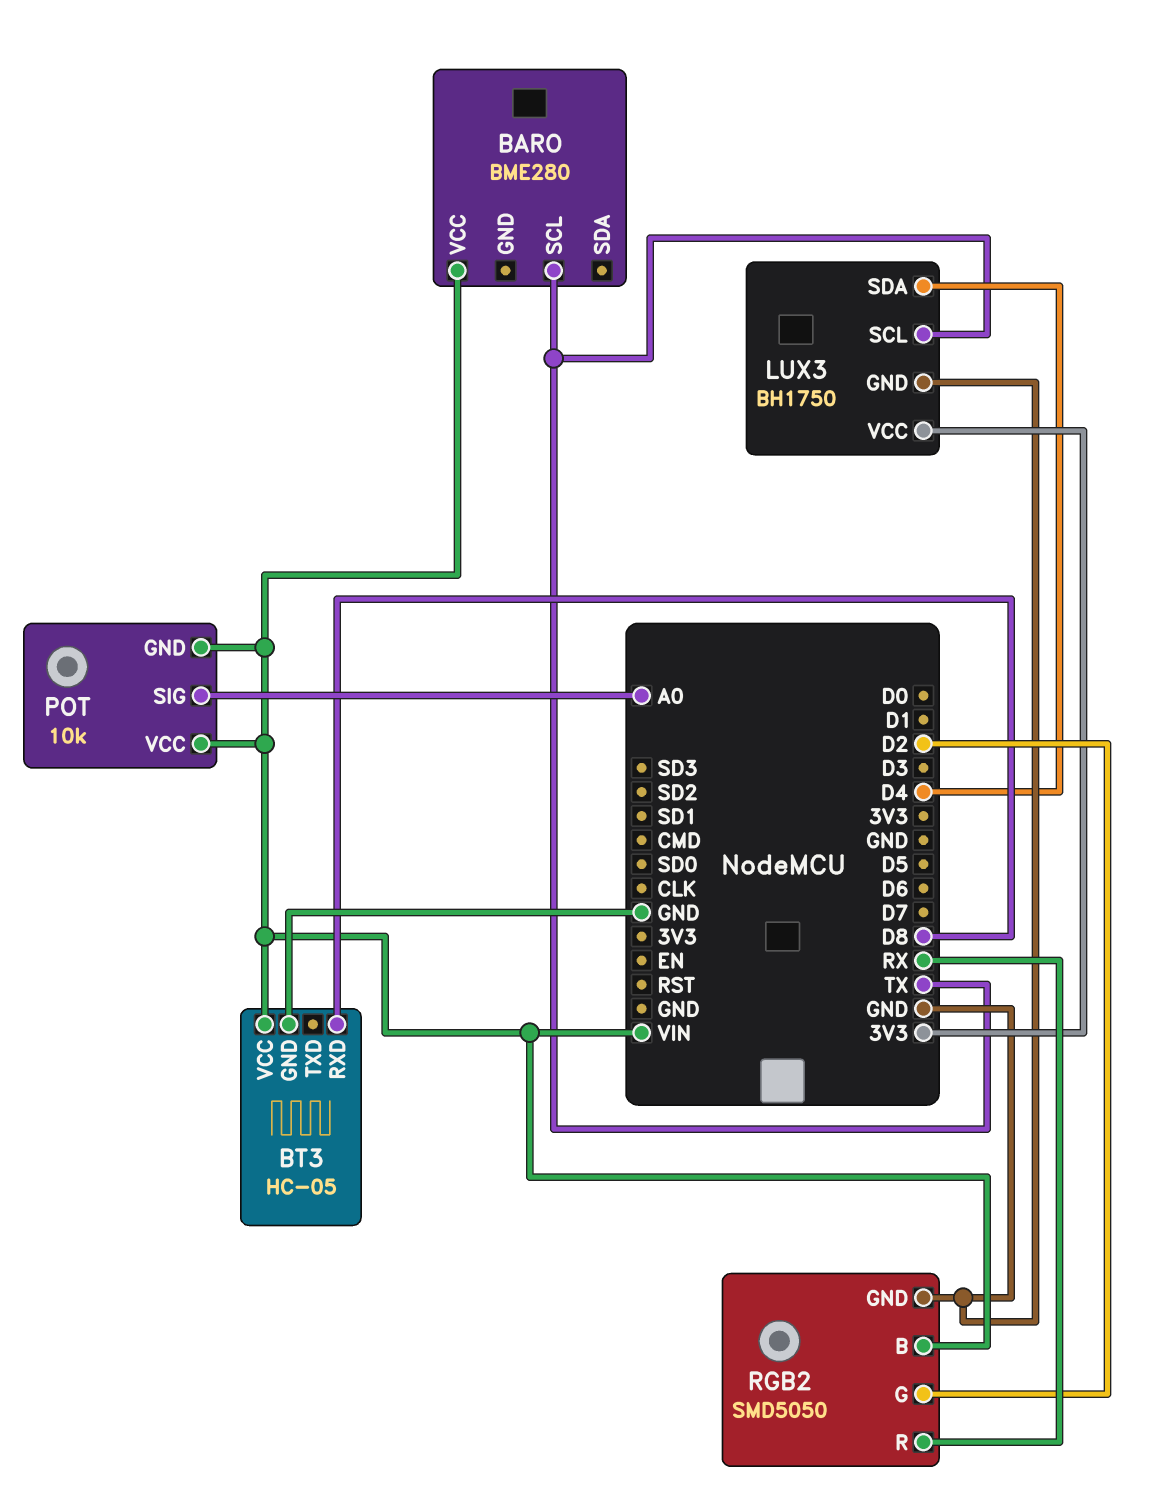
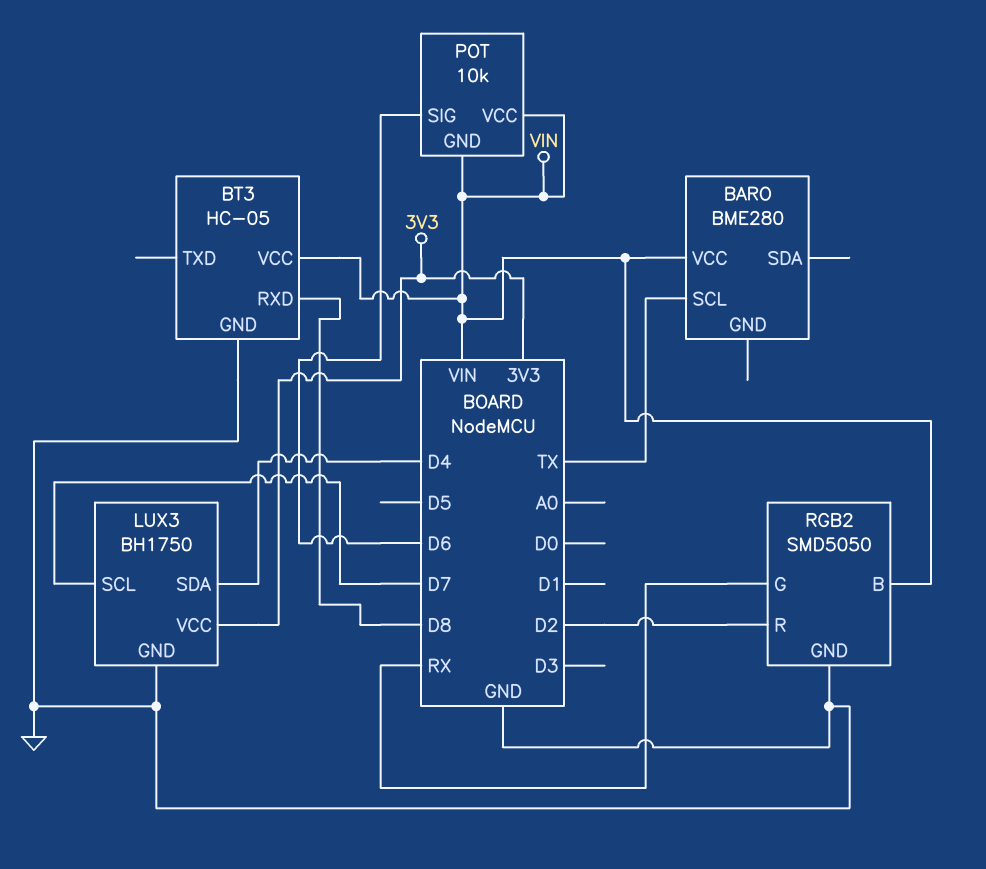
LUX3 pin SCL: TX -> D7
POT pin SIG: A0 -> D6
RGB2 pin G: D2 -> RX
RGB2 pin R: RX -> D2

